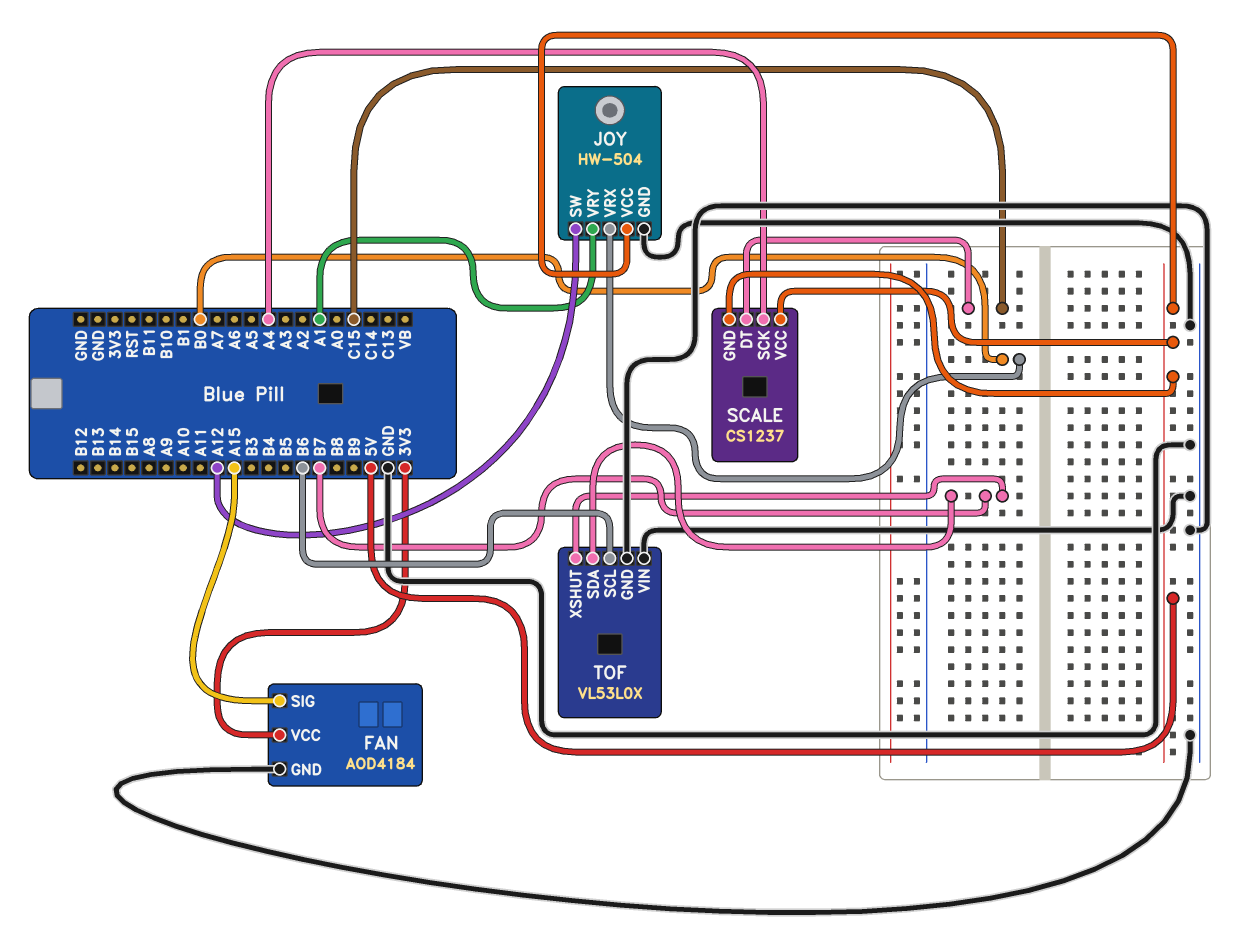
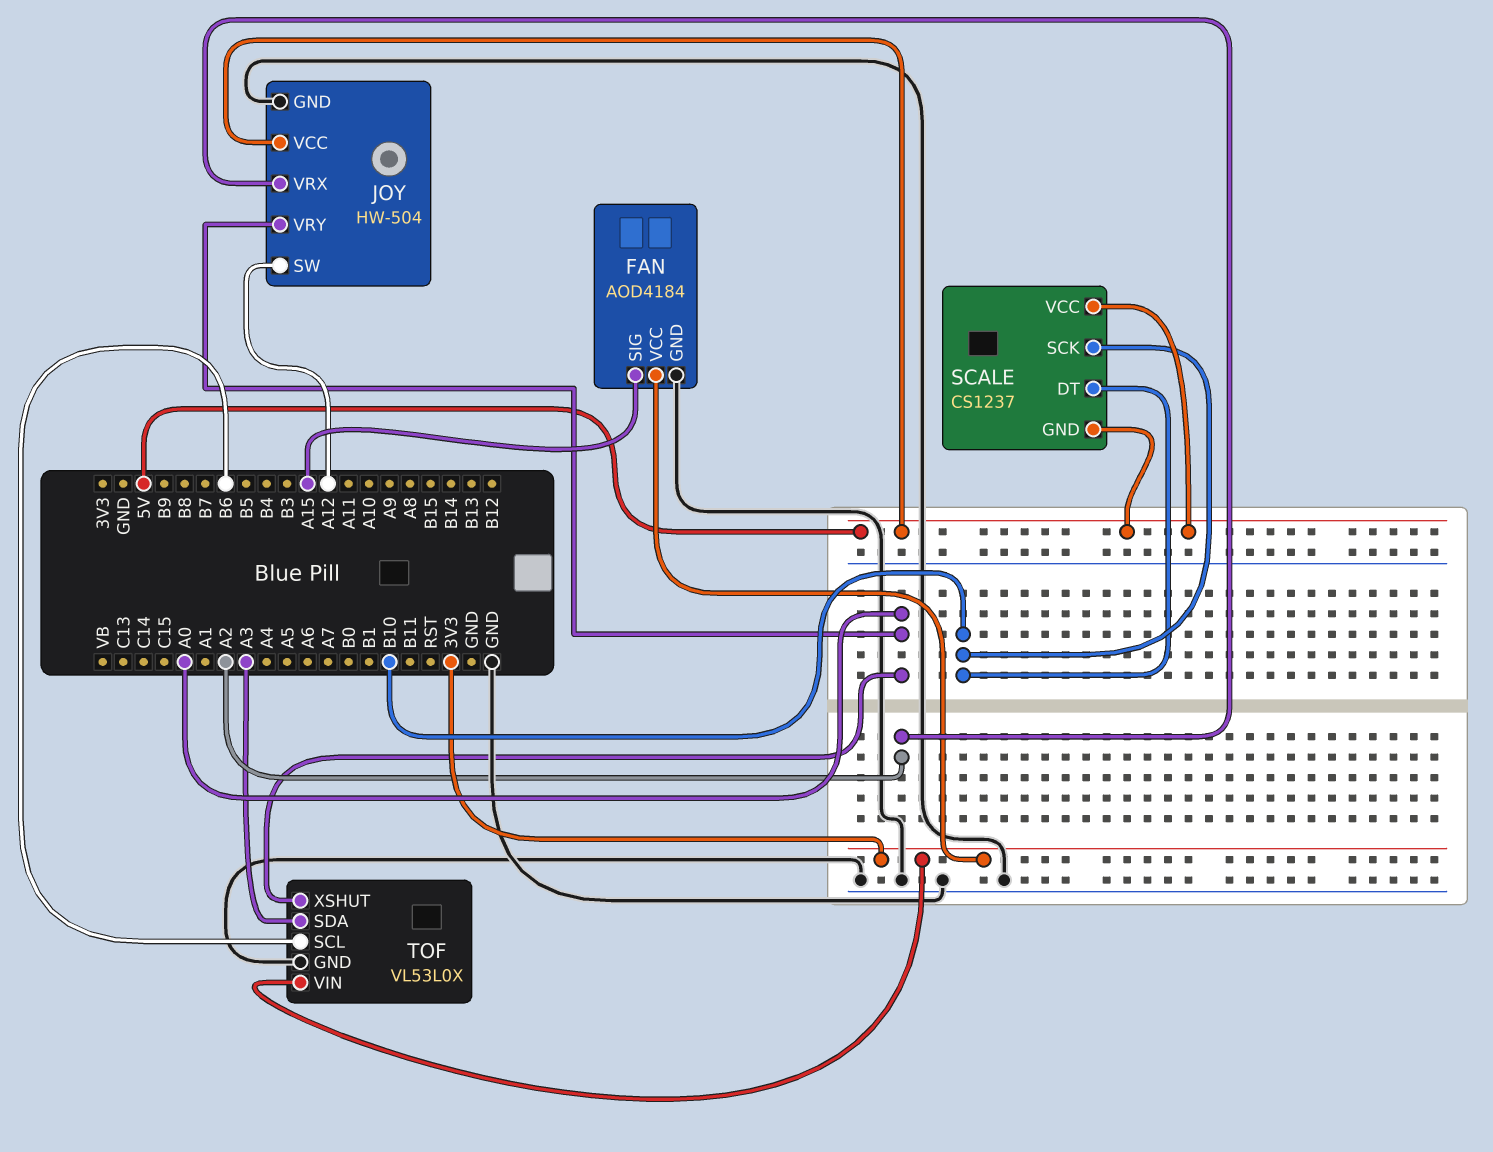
JOY pin VRX: B0 -> A2
JOY pin VRY: A1 -> A0
SCALE pin DT: C15 -> B10
SCALE pin SCK: A4 -> B10
TOF pin SDA: B7 -> A3
TOF pin VIN: GND -> 3V3
TOF pin XSHUT: B7 -> A0

